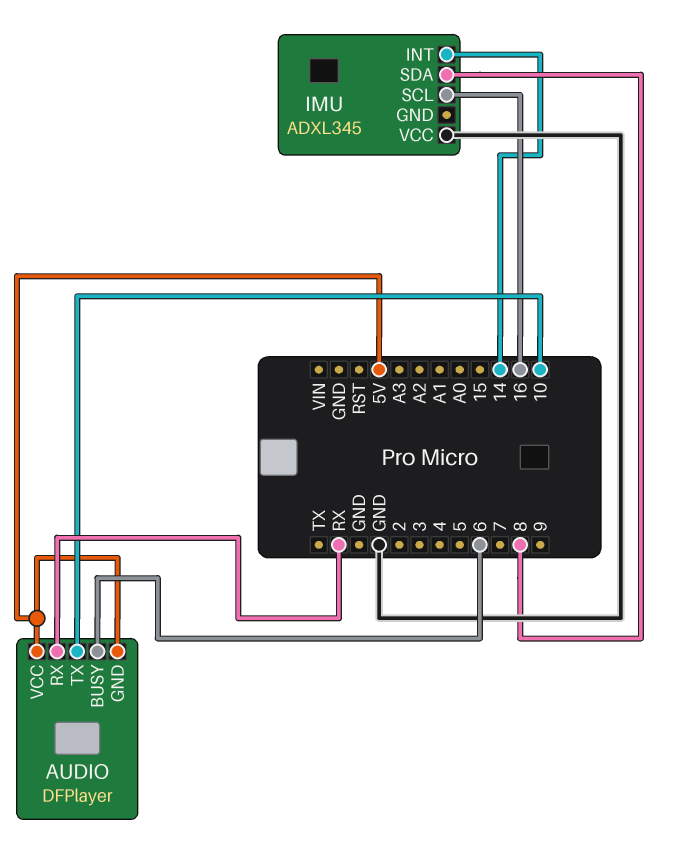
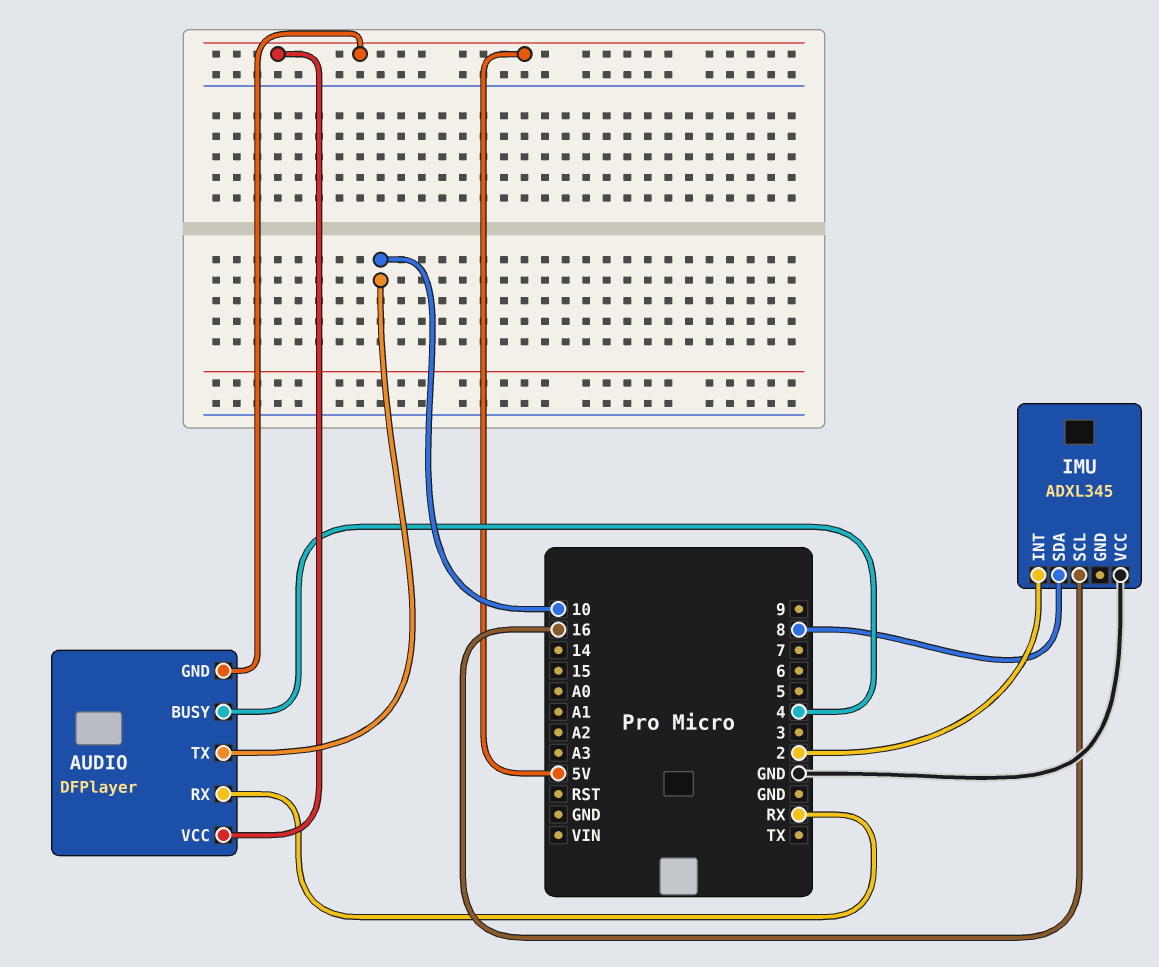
AUDIO pin BUSY: 6 -> 4
IMU pin INT: 14 -> 2

